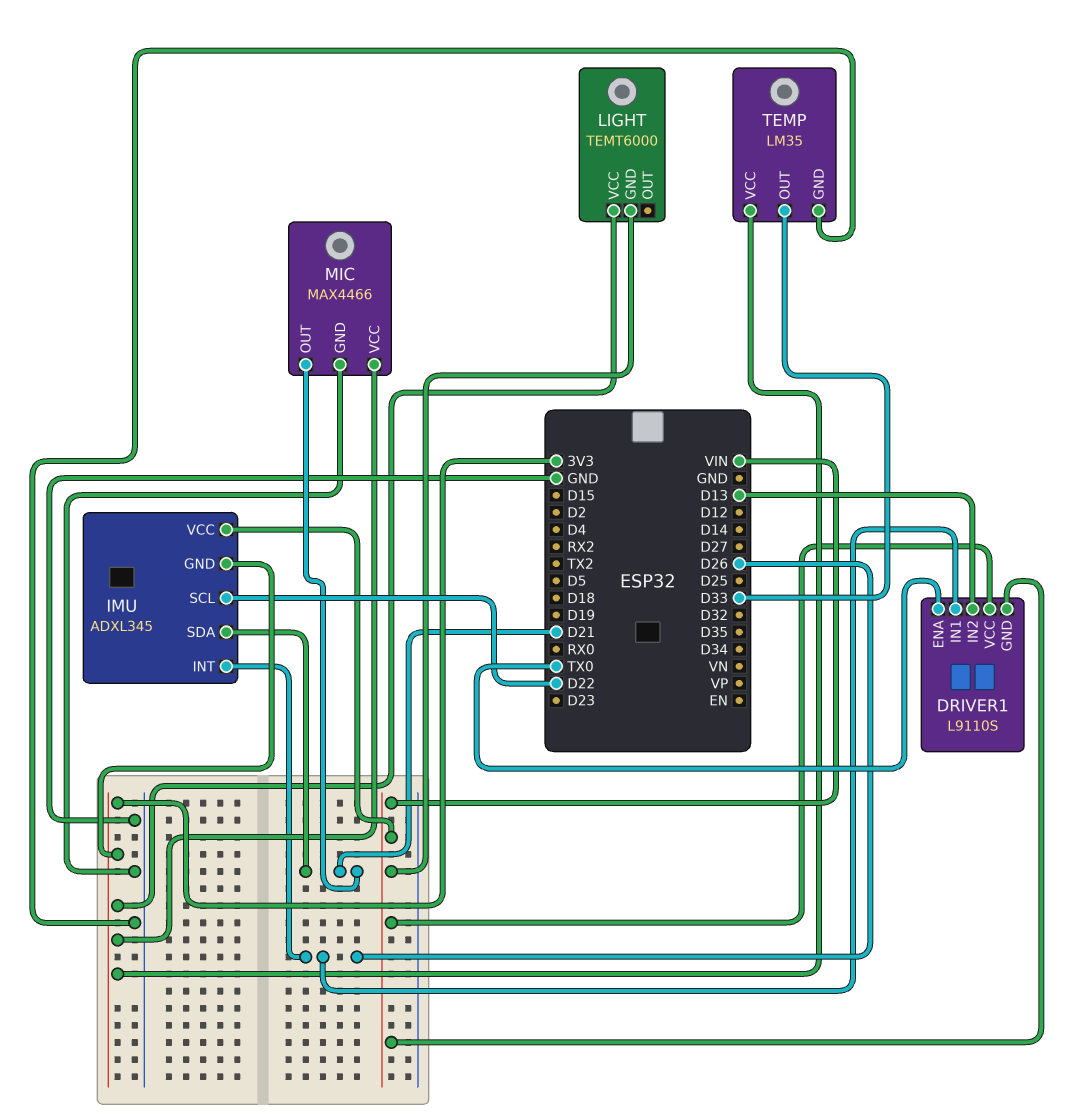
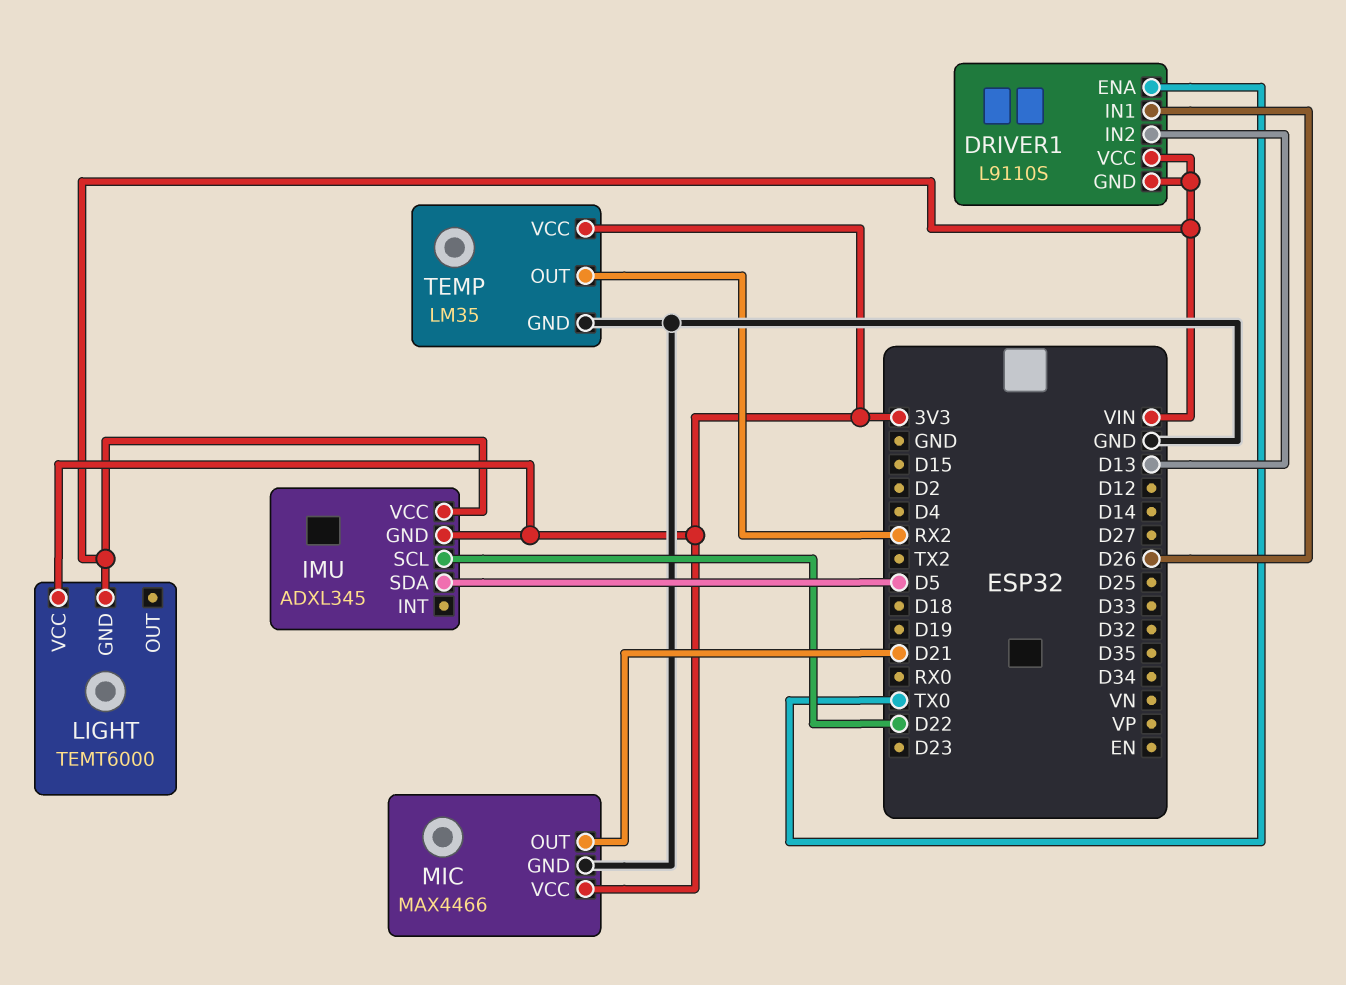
IMU pin INT: D26 -> none
IMU pin SDA: D21 -> D5
TEMP pin OUT: D33 -> RX2

